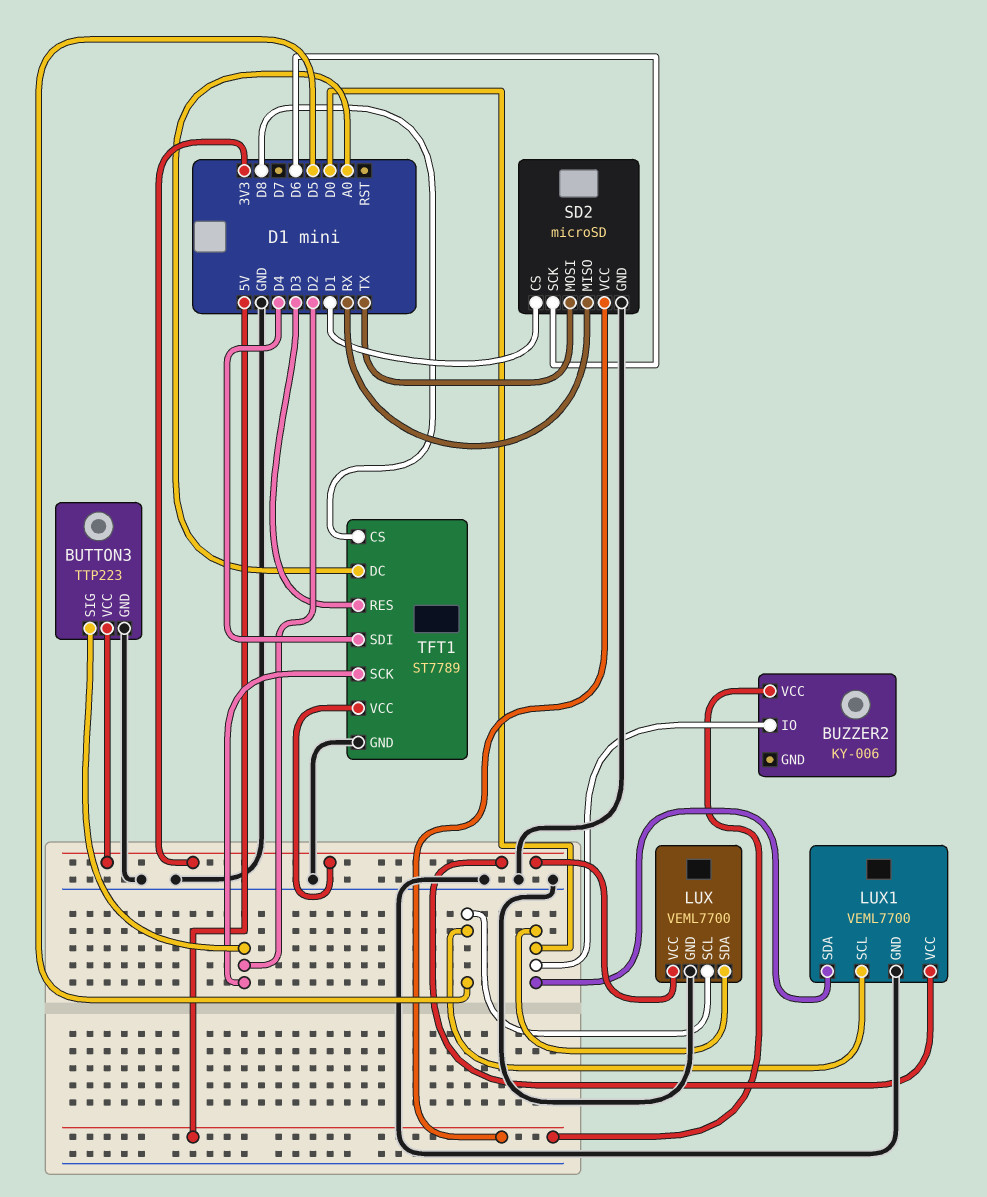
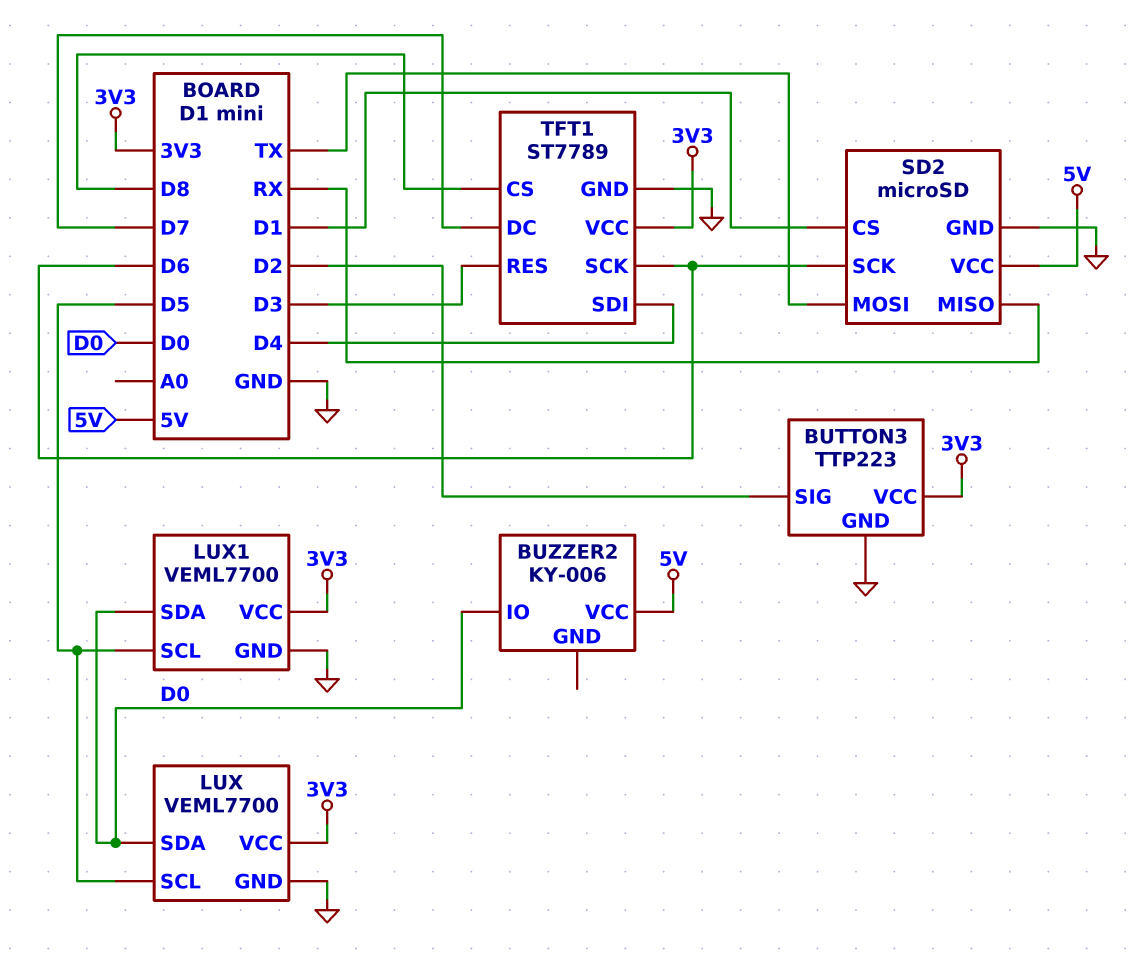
TFT1 pin DC: A0 -> D7
TFT1 pin SCK: D2 -> D6

